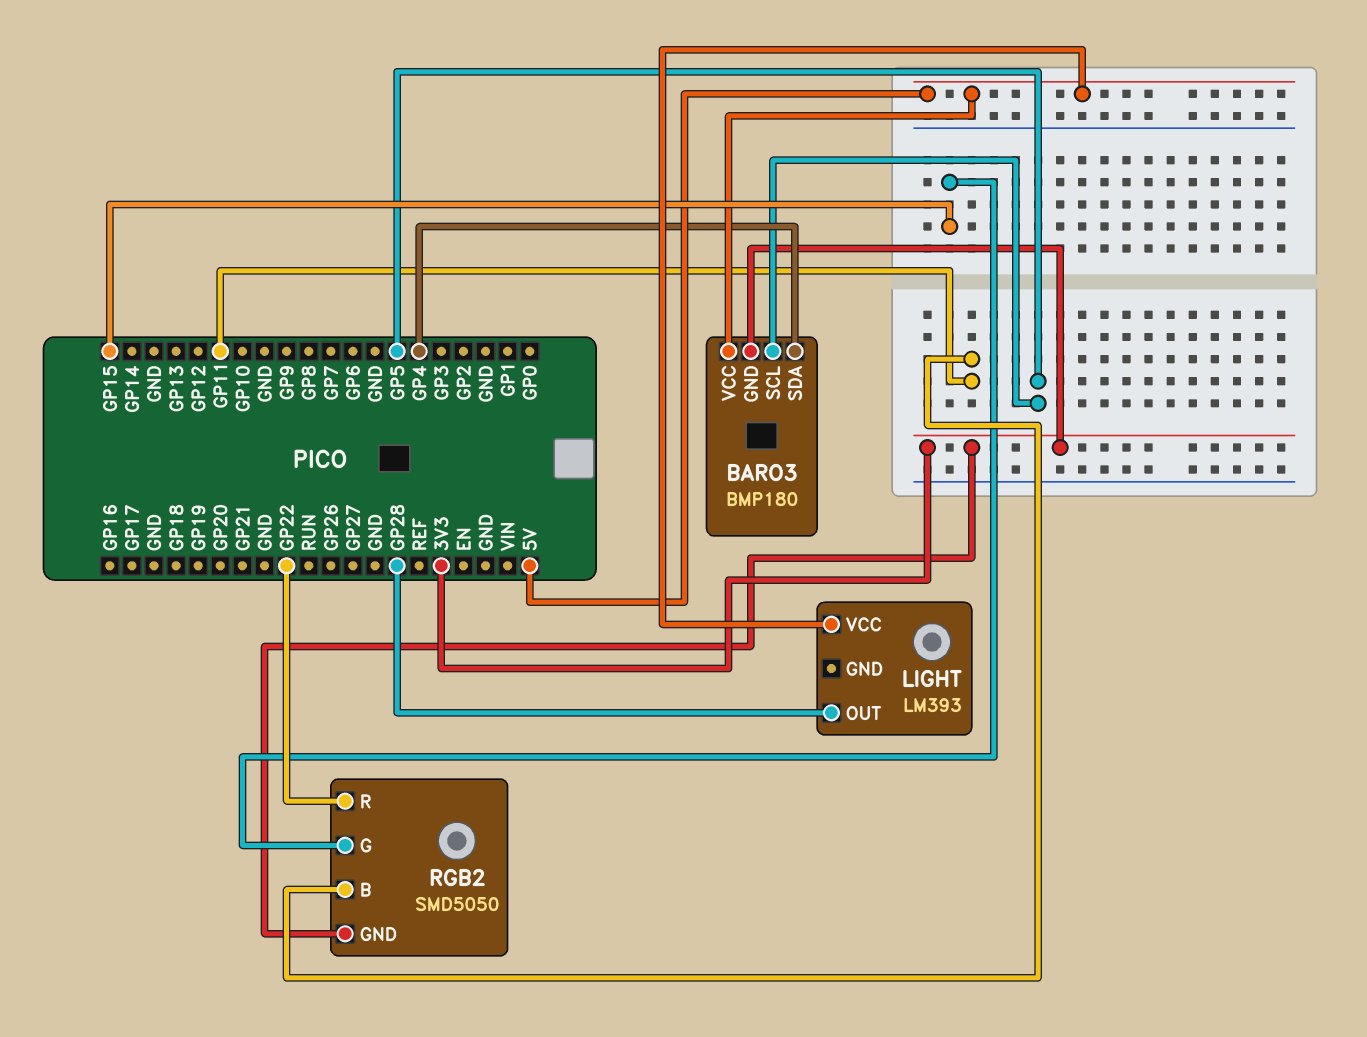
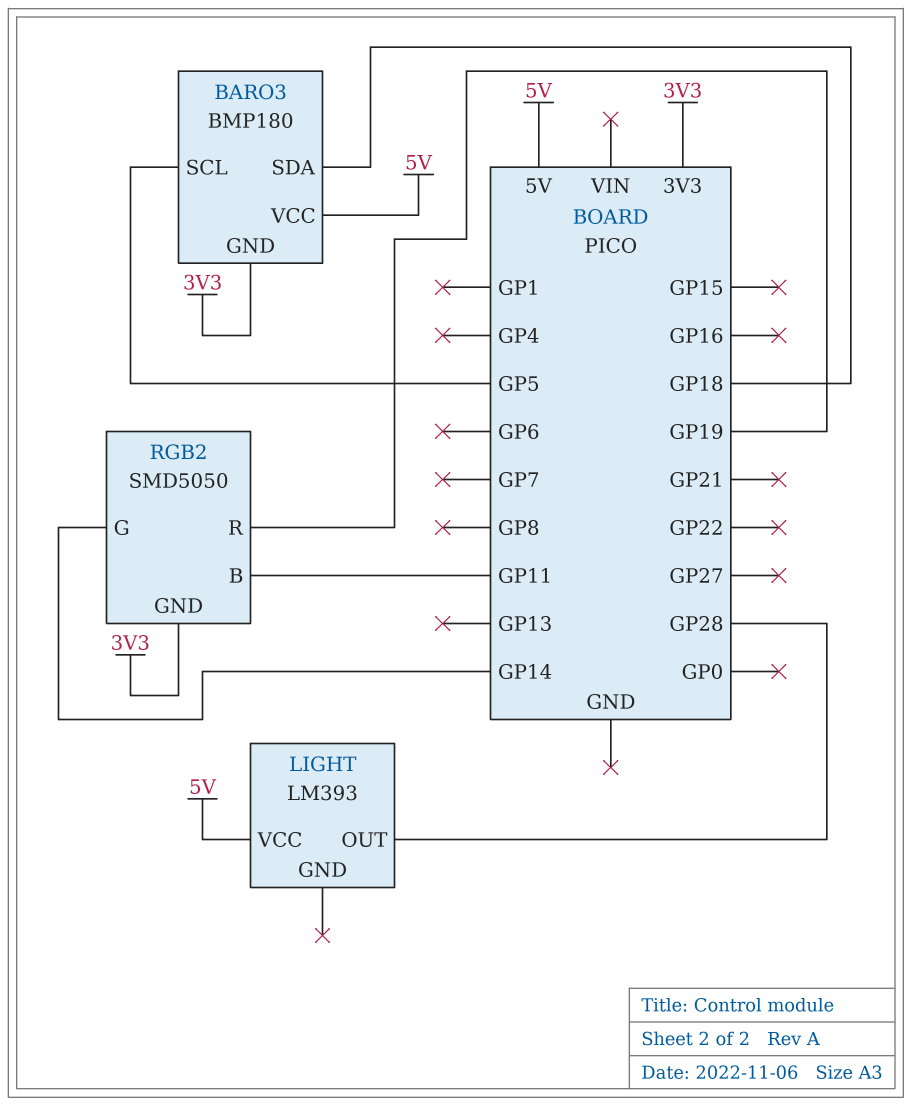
BARO3 pin SDA: GP4 -> GP18
RGB2 pin G: GP15 -> GP14
RGB2 pin R: GP22 -> GP19

